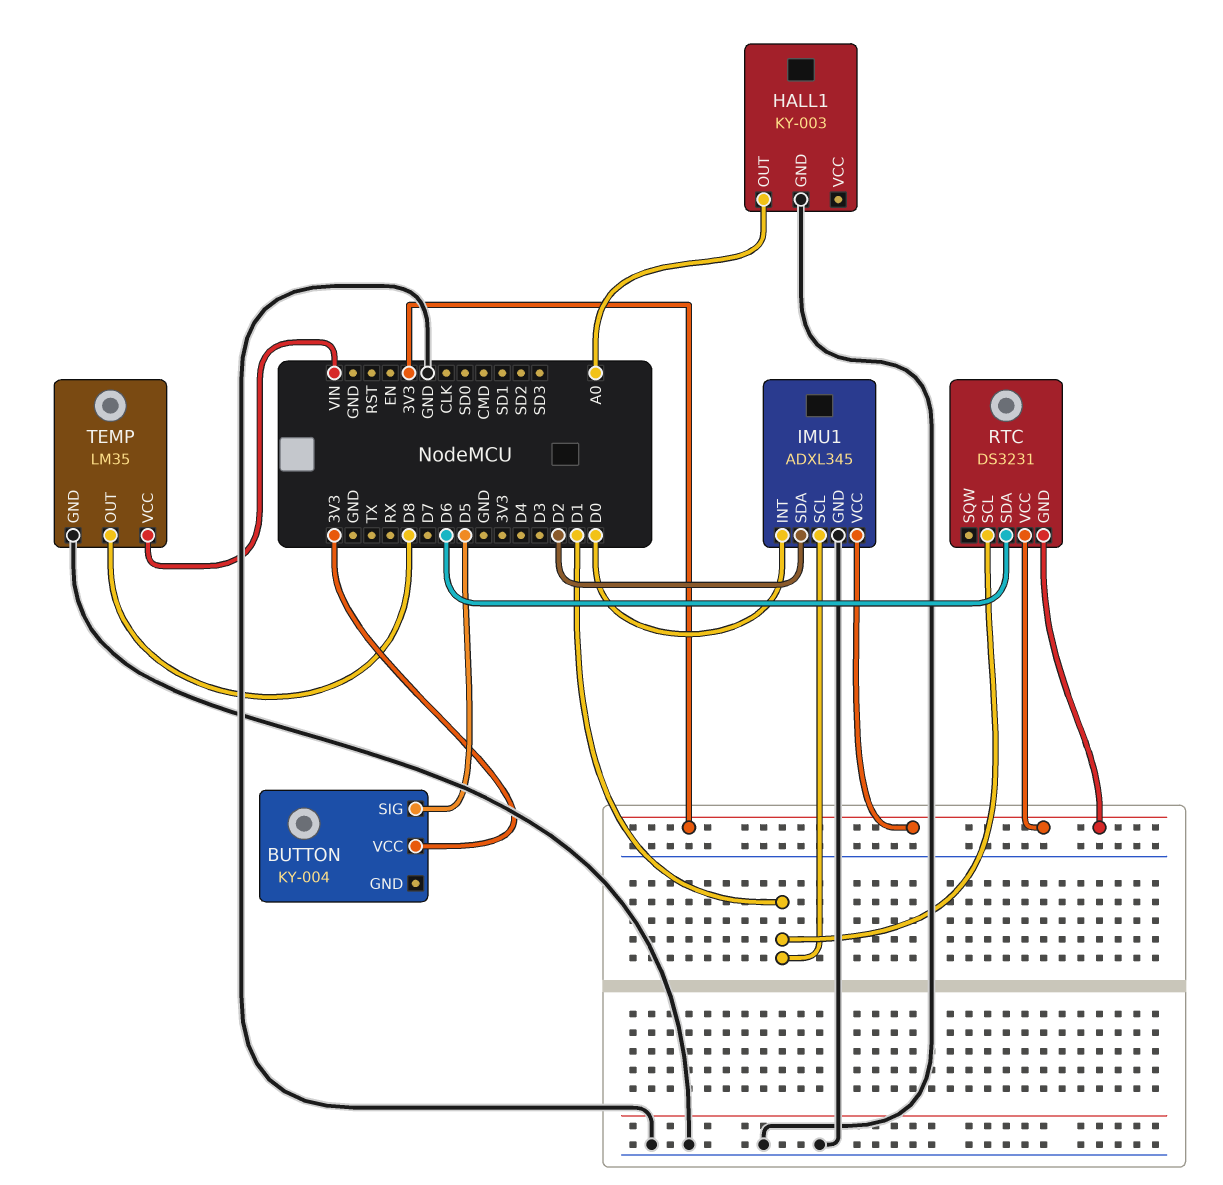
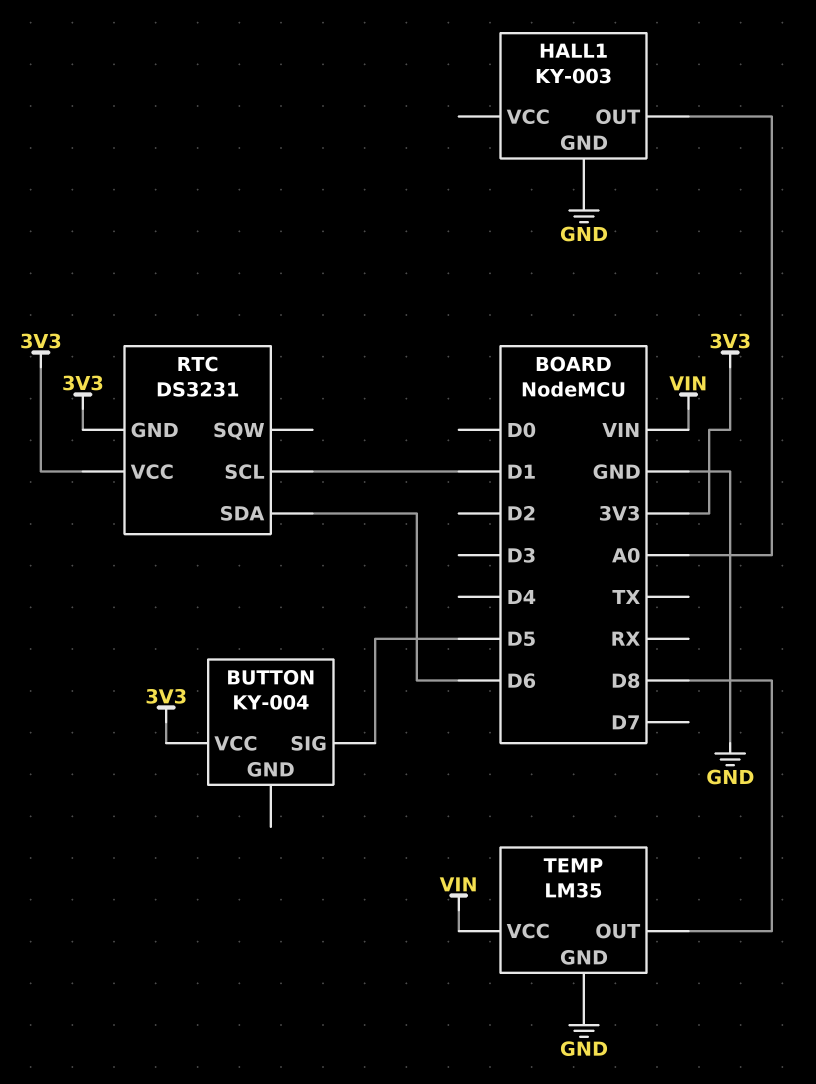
IMU1: ADXL345 -> none
IMU1 pin GND: GND -> none
IMU1 pin INT: D0 -> none
IMU1 pin SCL: D1 -> none
IMU1 pin SDA: D2 -> none
IMU1 pin VCC: 3V3 -> none

